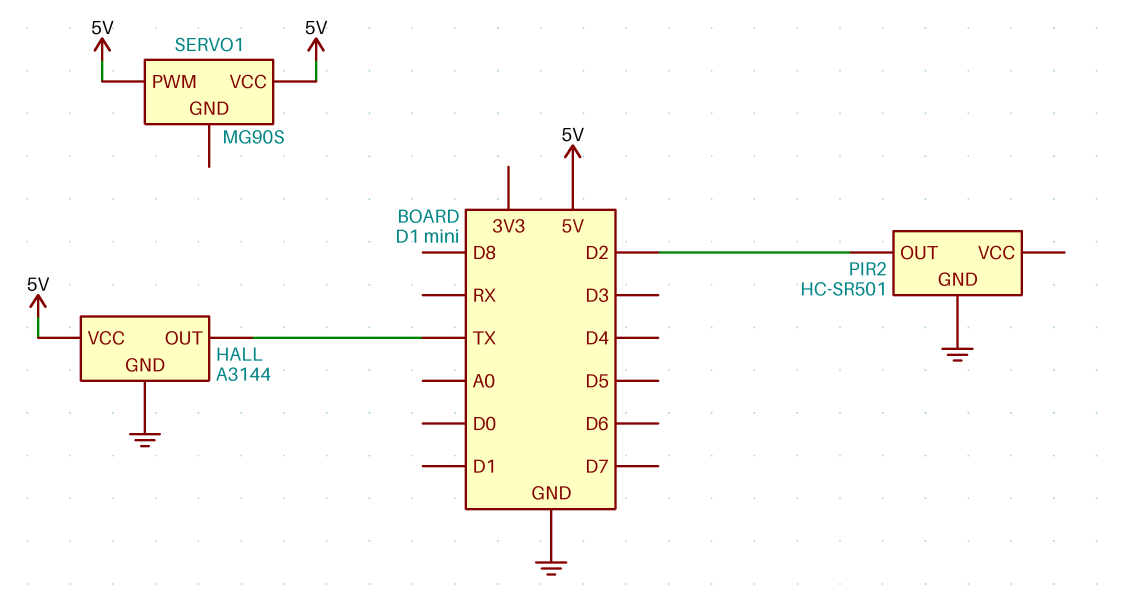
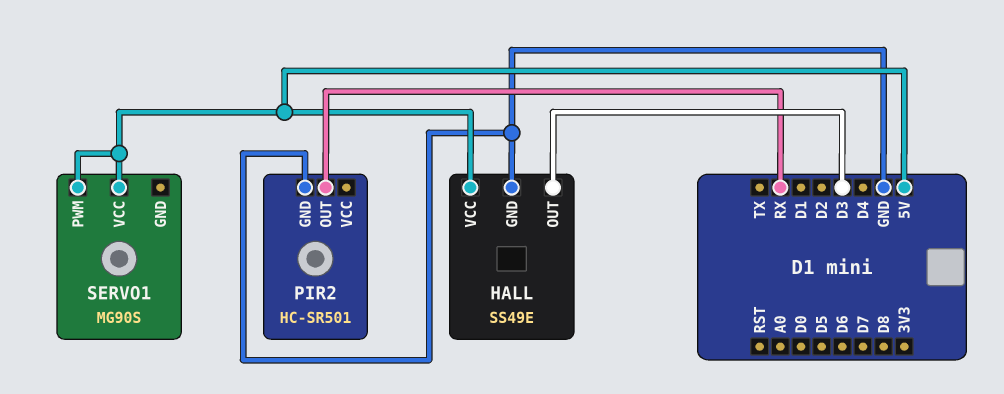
HALL: A3144 -> SS49E
HALL pin OUT: TX -> D3
PIR2 pin OUT: D2 -> RX

